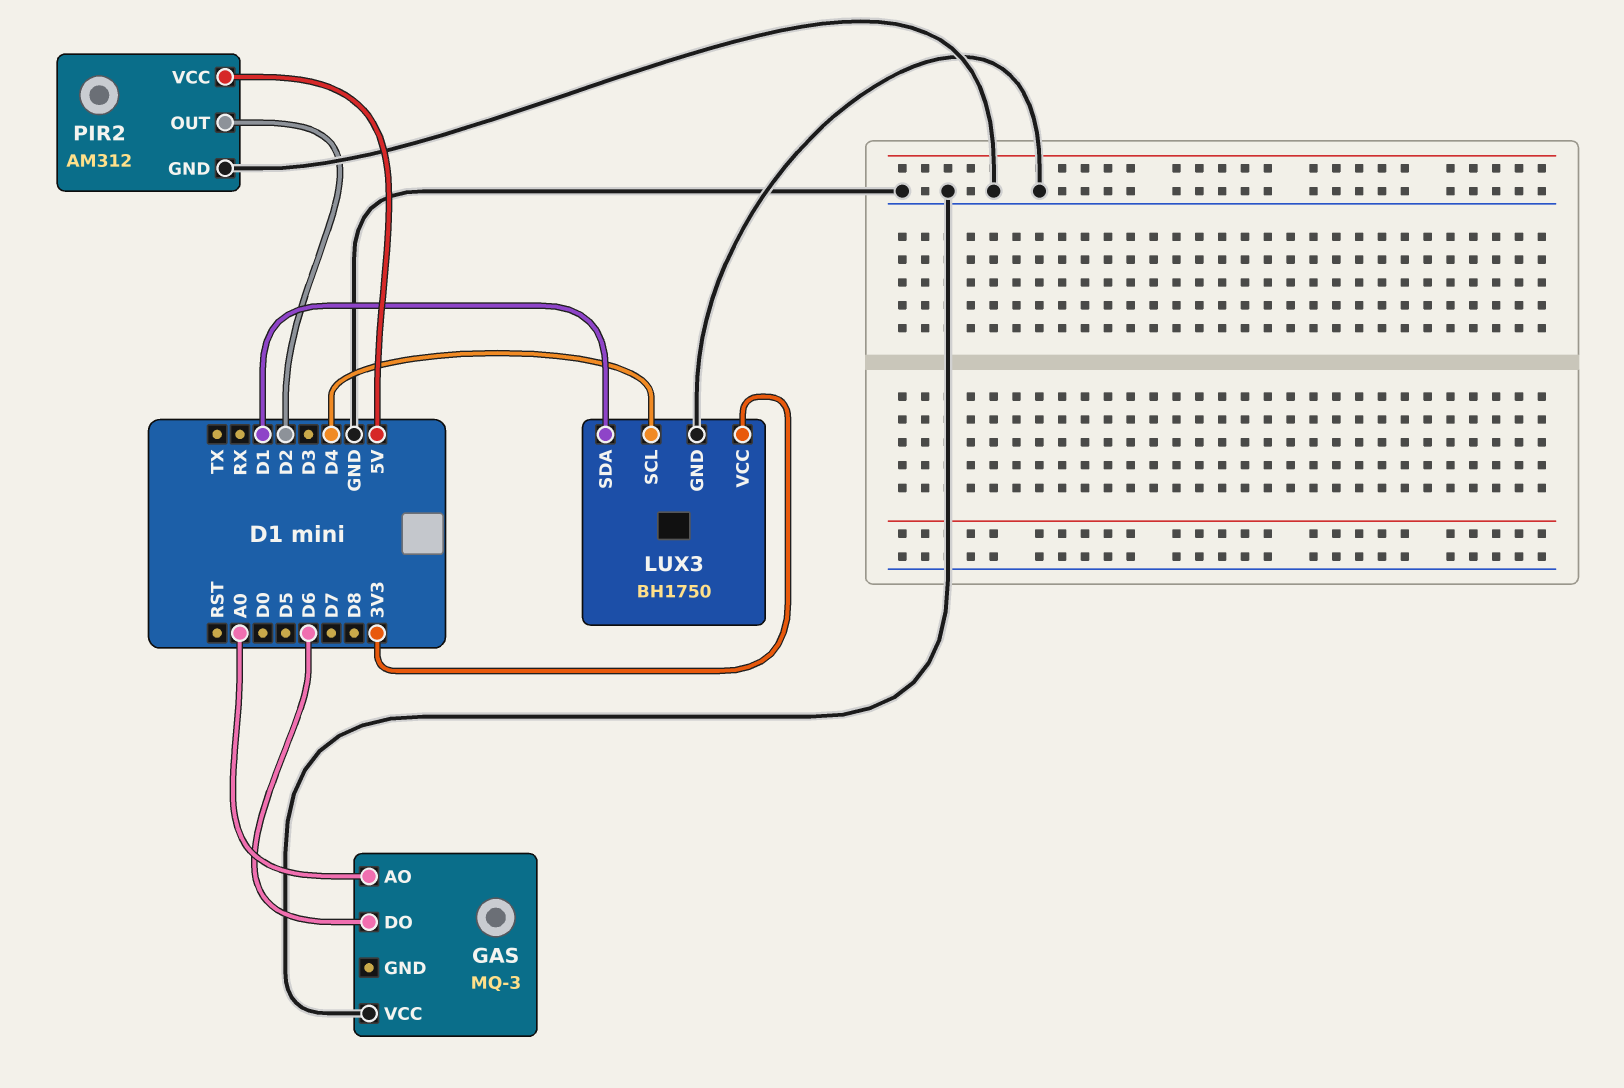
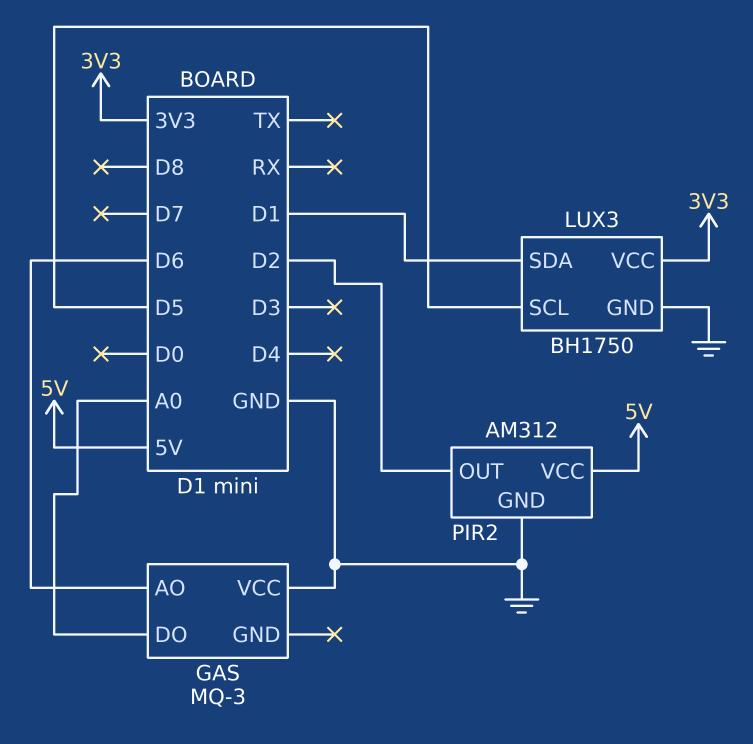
GAS pin AO: A0 -> D6
GAS pin DO: D6 -> A0
LUX3 pin SCL: D4 -> D5

